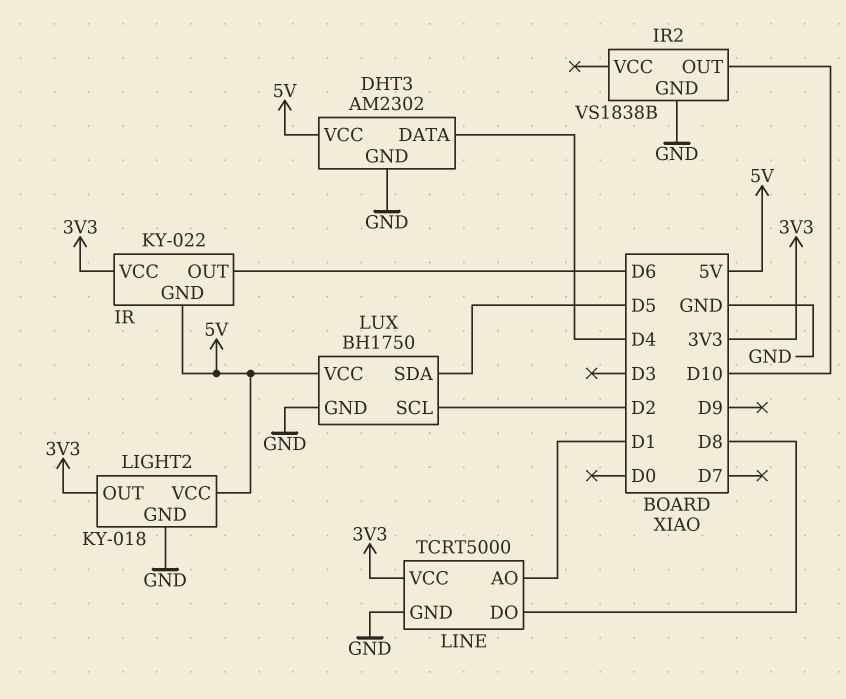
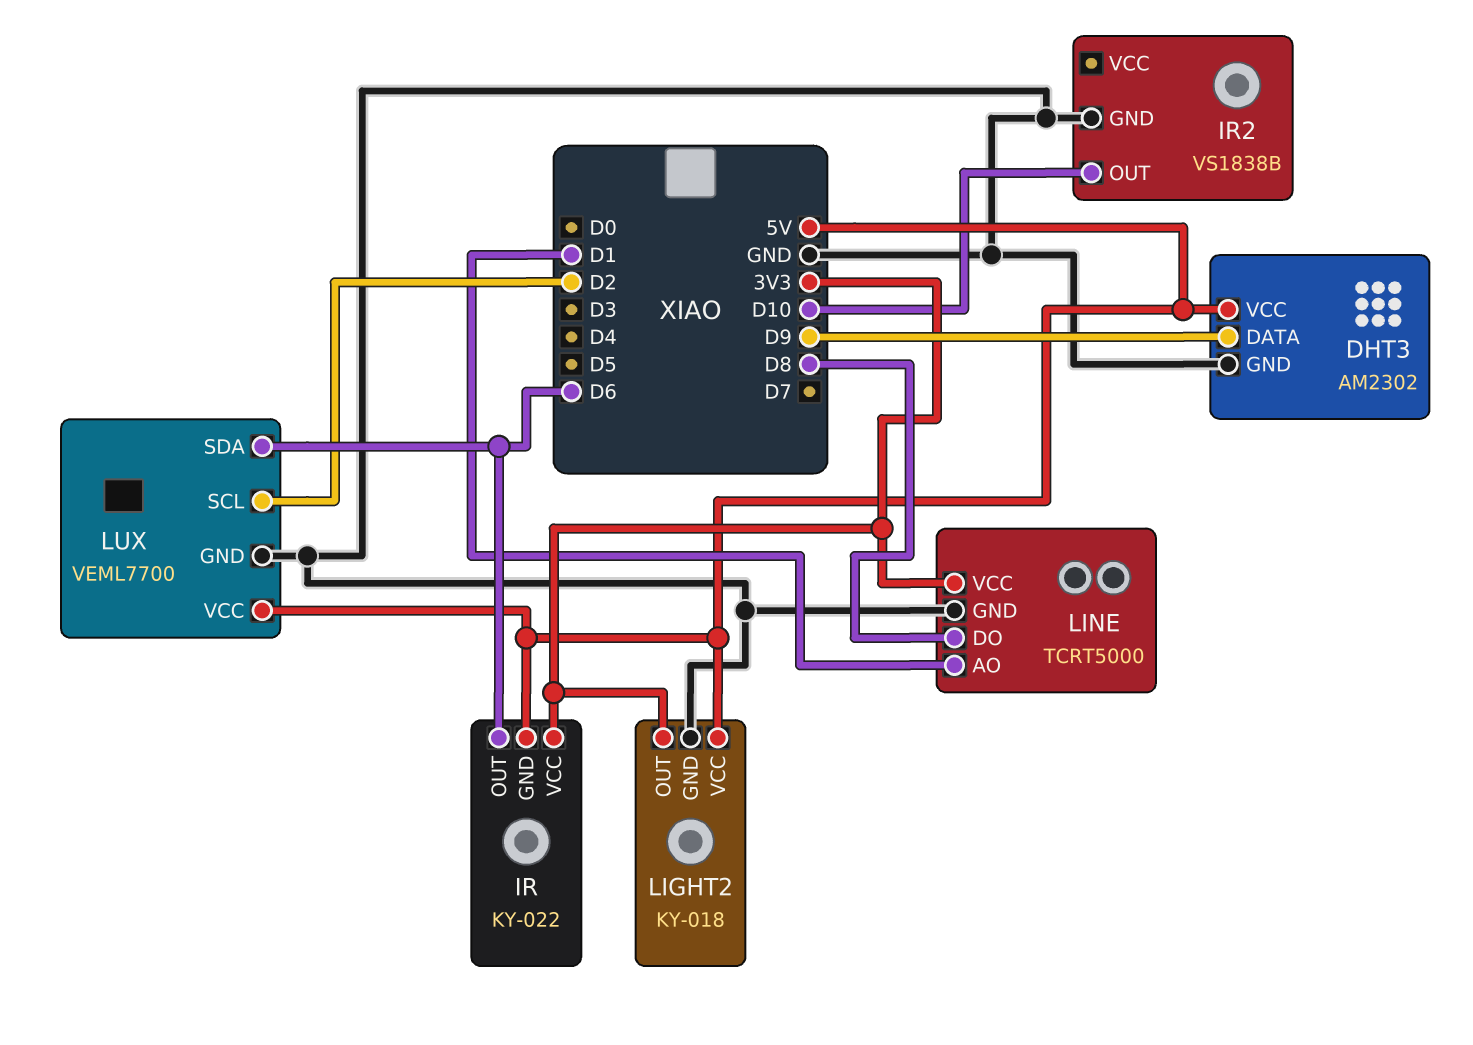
DHT3 pin DATA: D4 -> D9
LUX: BH1750 -> VEML7700
LUX pin SDA: D5 -> D6

